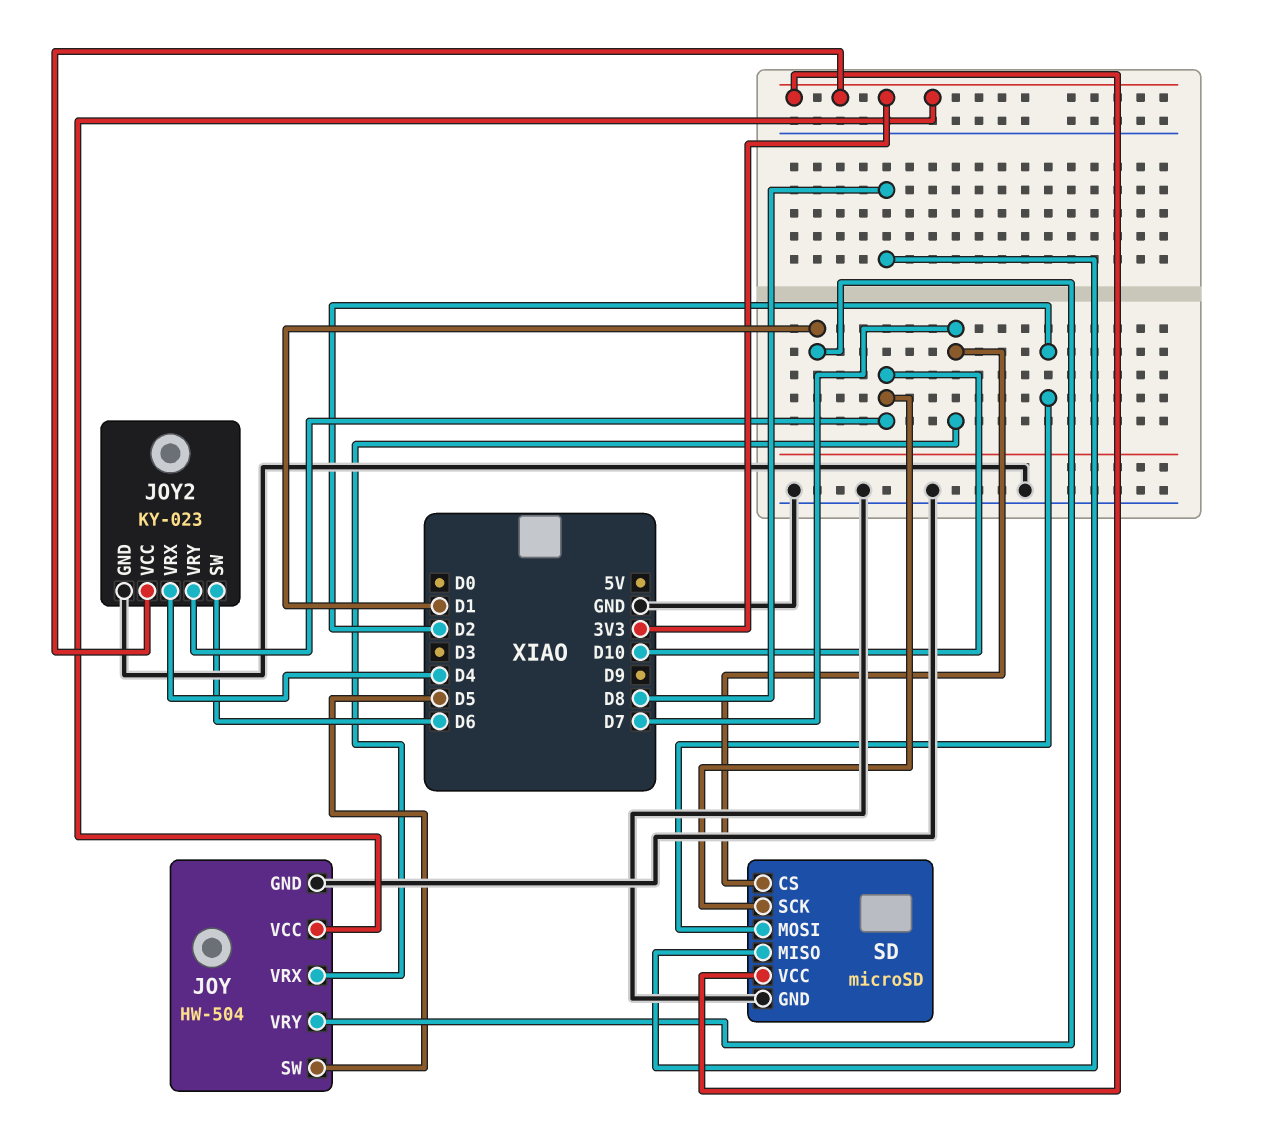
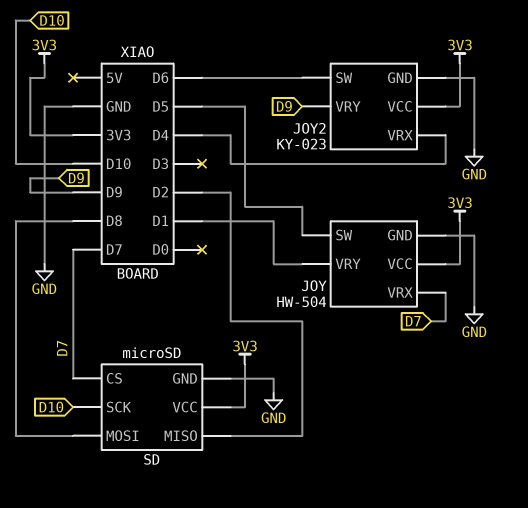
JOY2 pin VRY: D10 -> D9
SD pin MISO: D8 -> D2
SD pin MOSI: D2 -> D8

